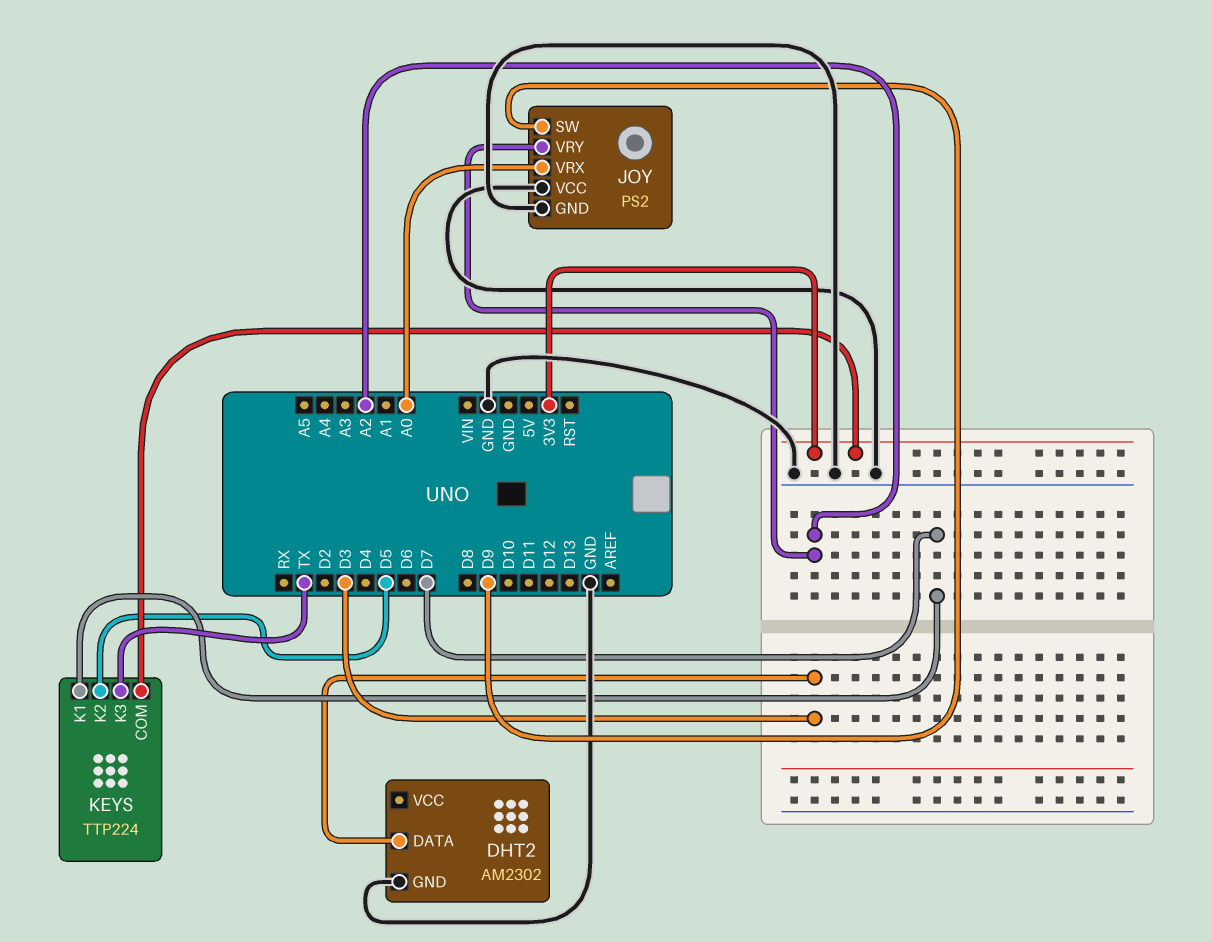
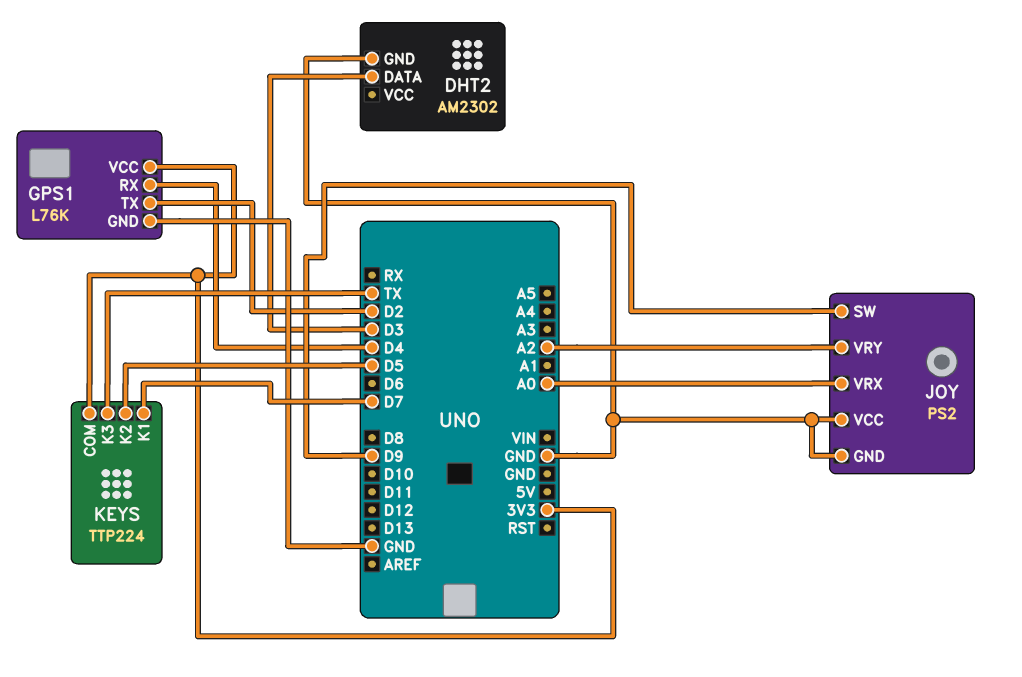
GPS1: none -> L76K
GPS1 pin GND: none -> GND
GPS1 pin RX: none -> D4
GPS1 pin TX: none -> D2
GPS1 pin VCC: none -> 3V3

